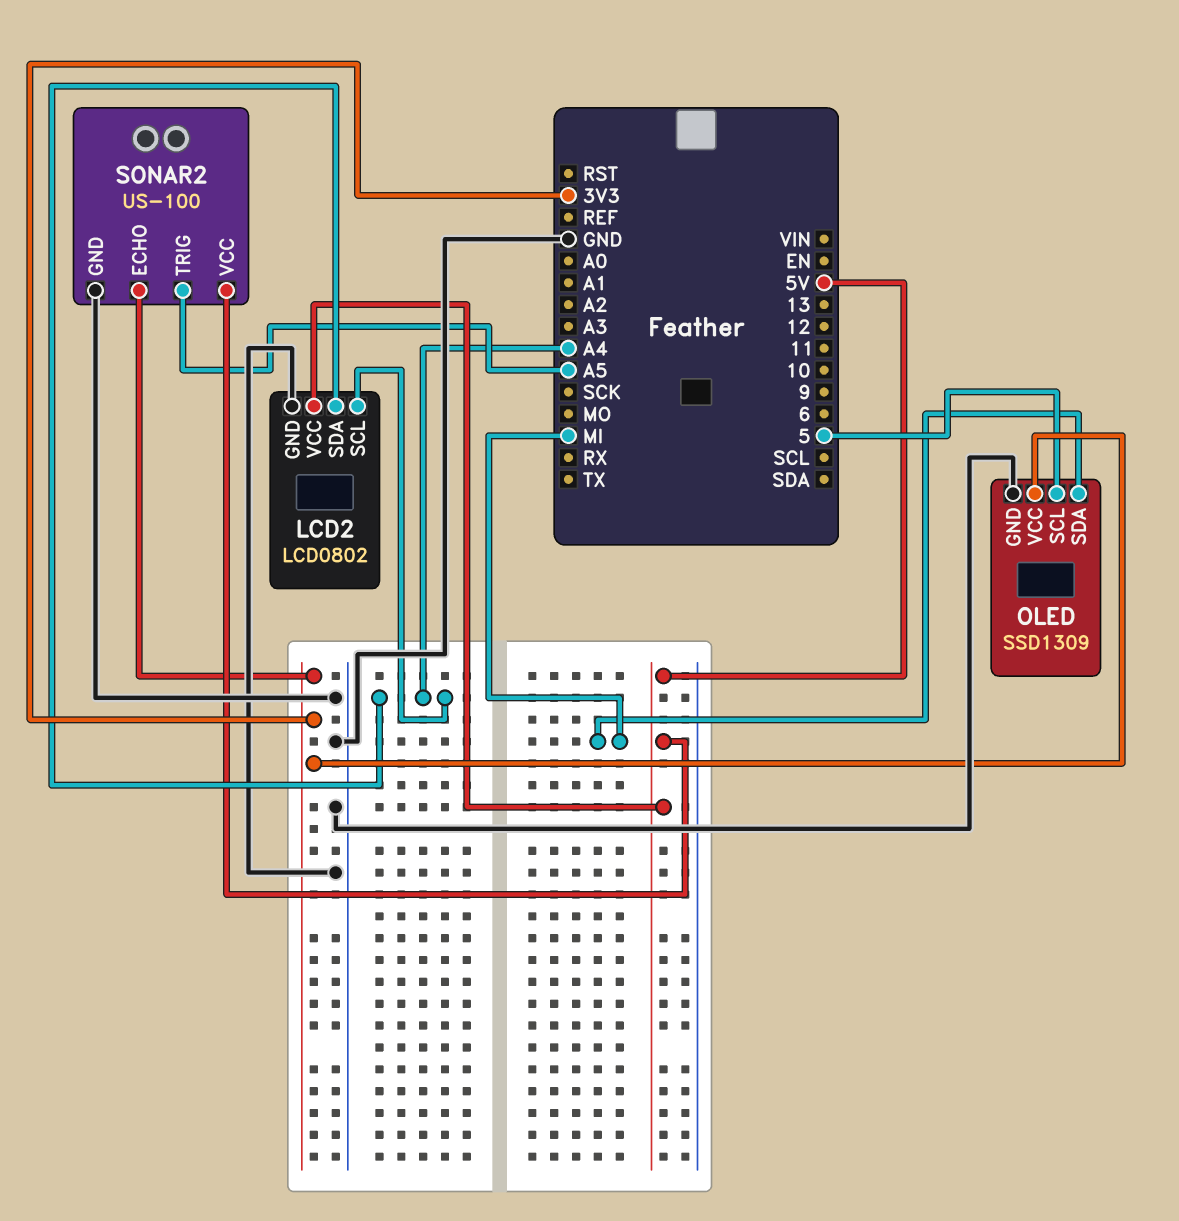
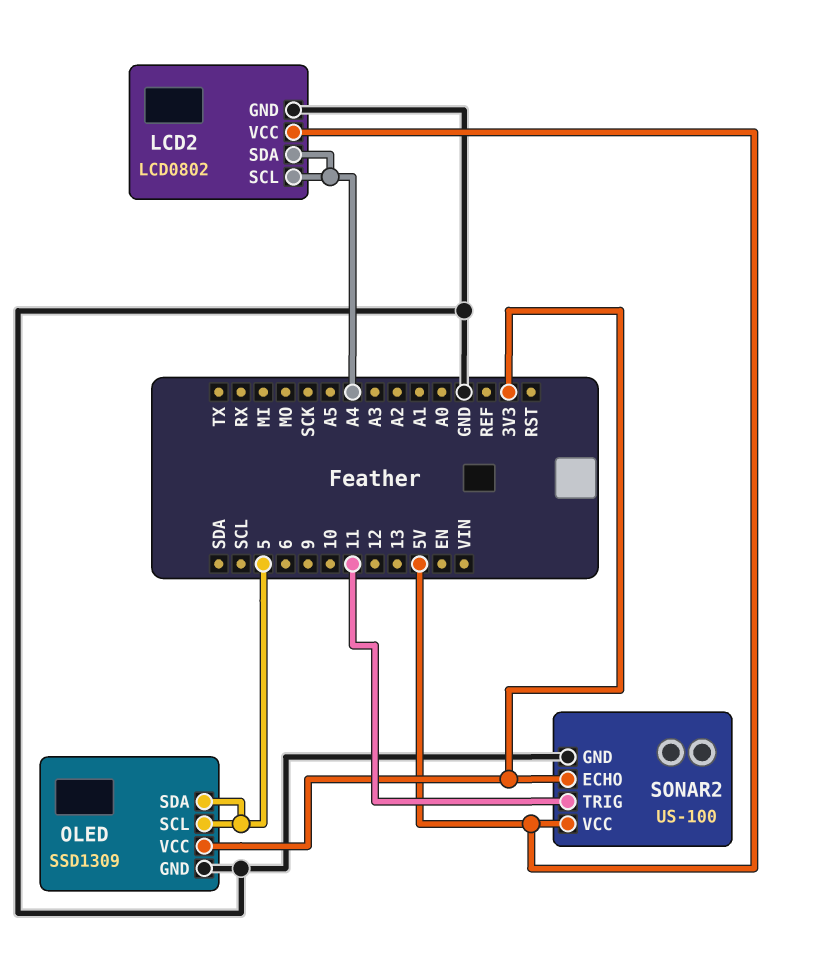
OLED pin SDA: MI -> 5
SONAR2 pin TRIG: A5 -> 11

